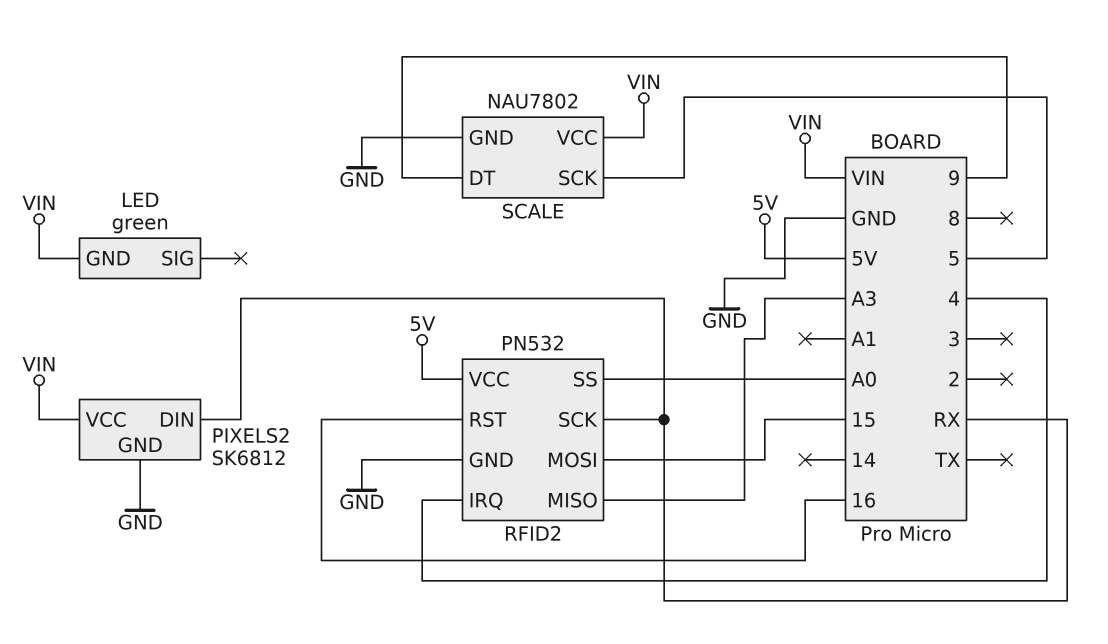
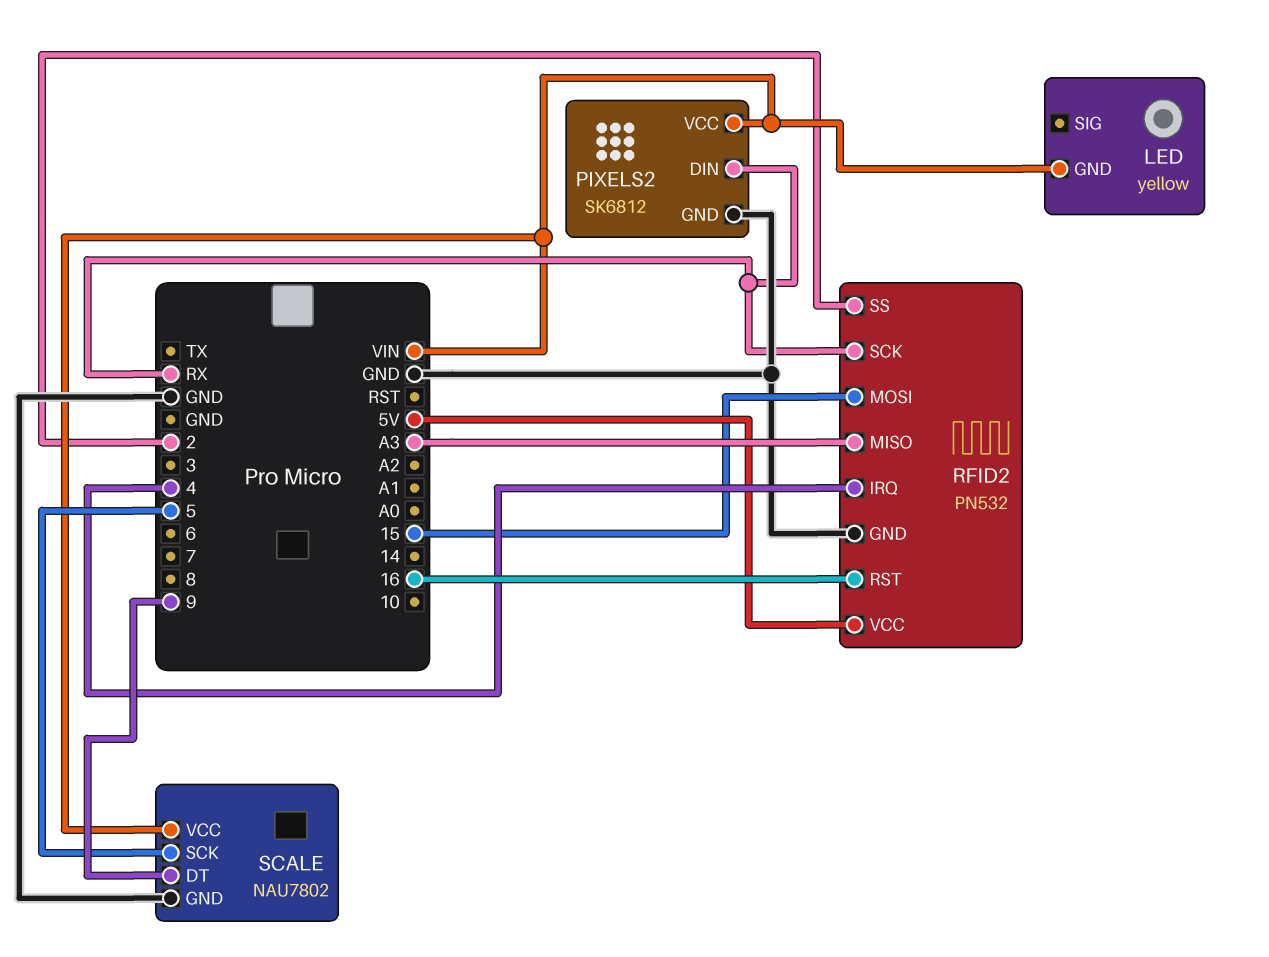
LED: green -> yellow
RFID2 pin SS: A0 -> 2

